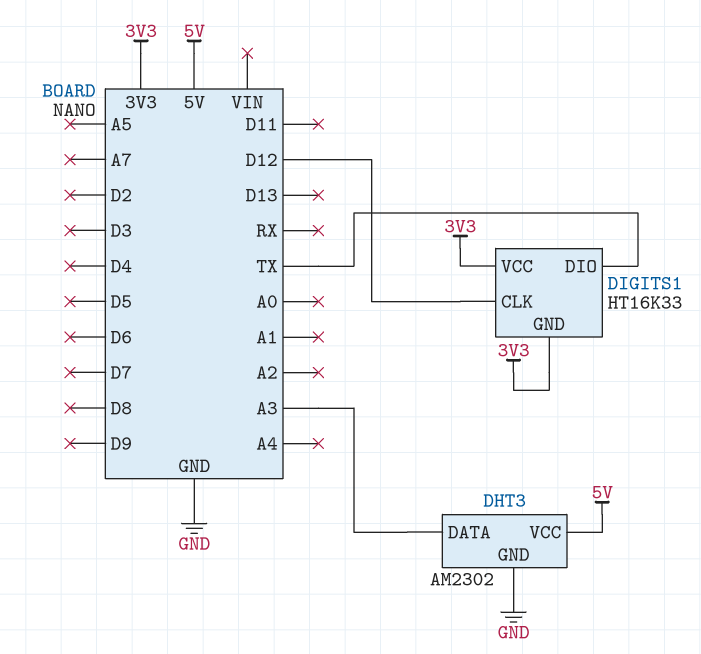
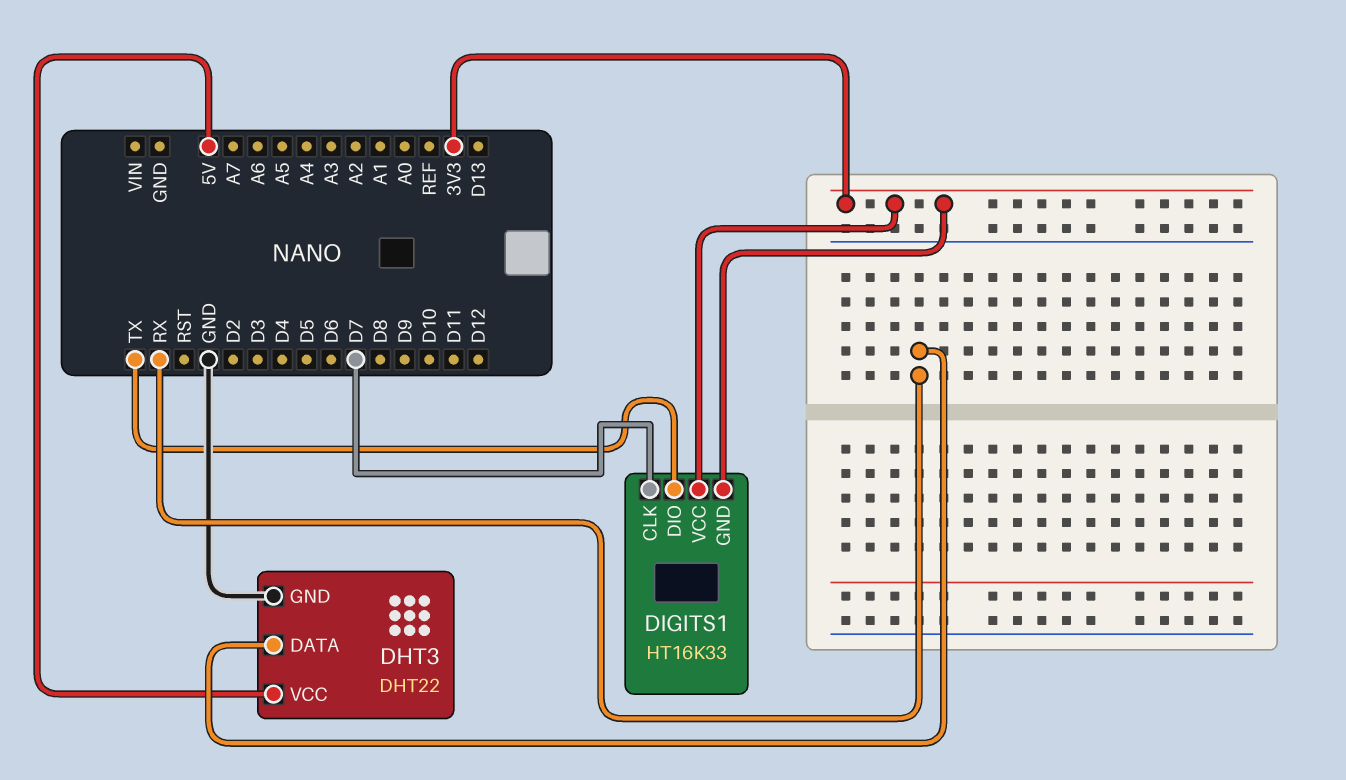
DHT3: AM2302 -> DHT22
DHT3 pin DATA: A3 -> RX
DIGITS1 pin CLK: D12 -> D7

